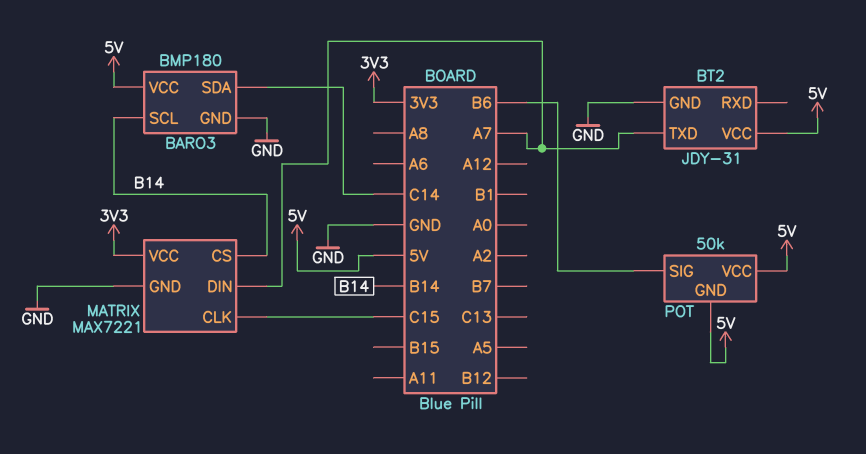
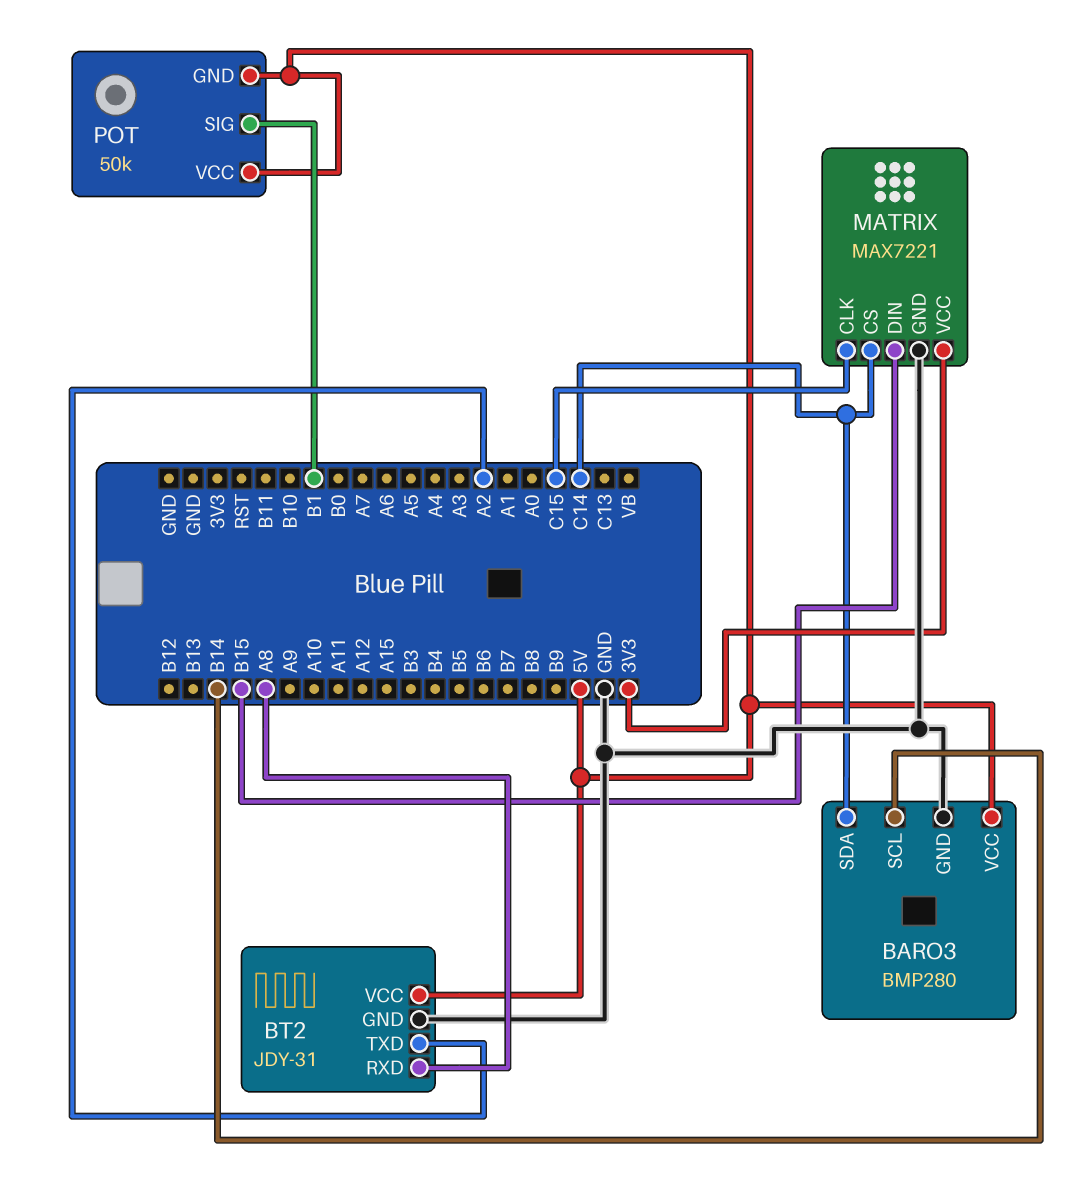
BARO3: BMP180 -> BMP280
BT2 pin RXD: none -> A8
BT2 pin TXD: A7 -> A2
MATRIX pin CS: B14 -> C14
MATRIX pin DIN: A7 -> B15
POT pin SIG: B6 -> B1

